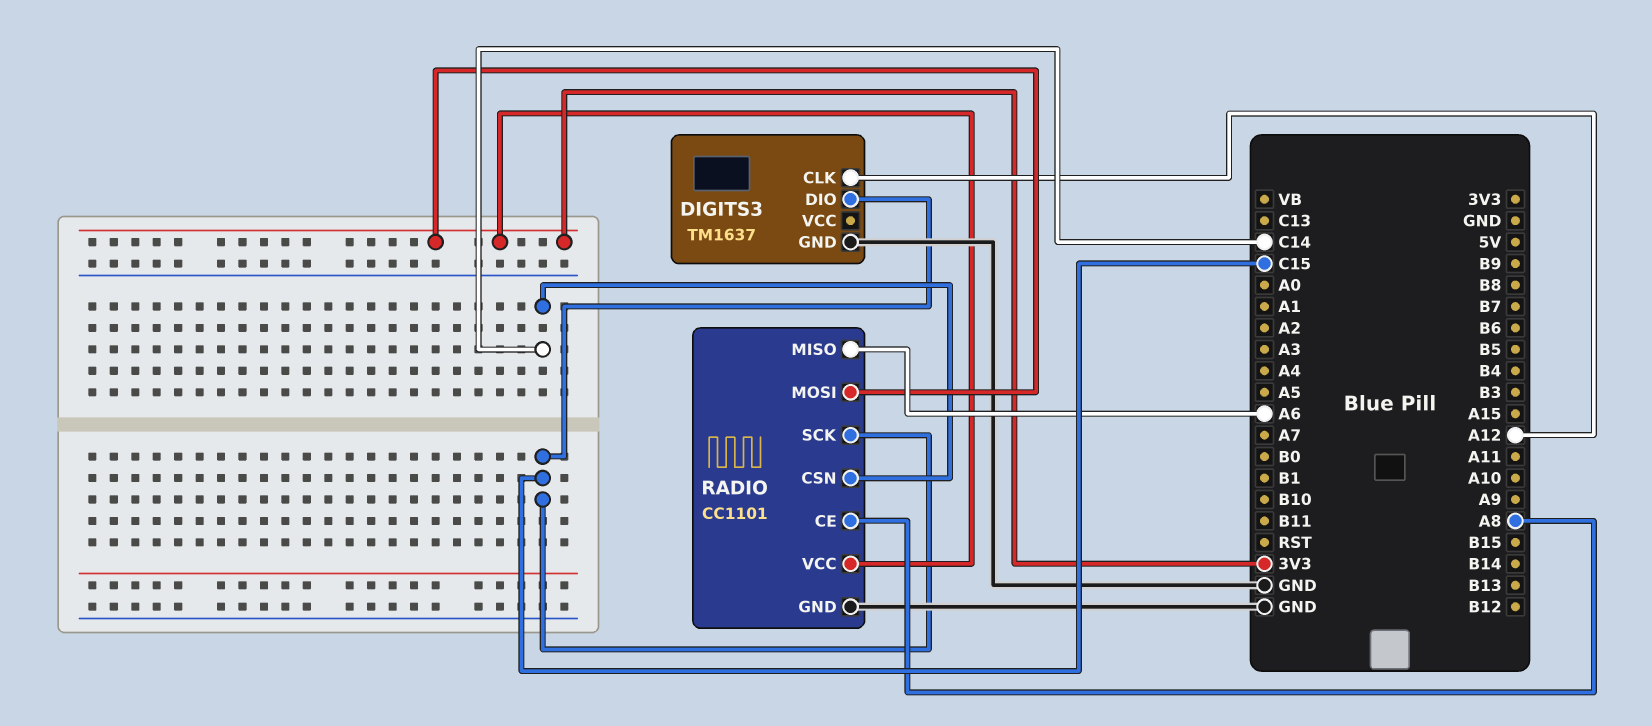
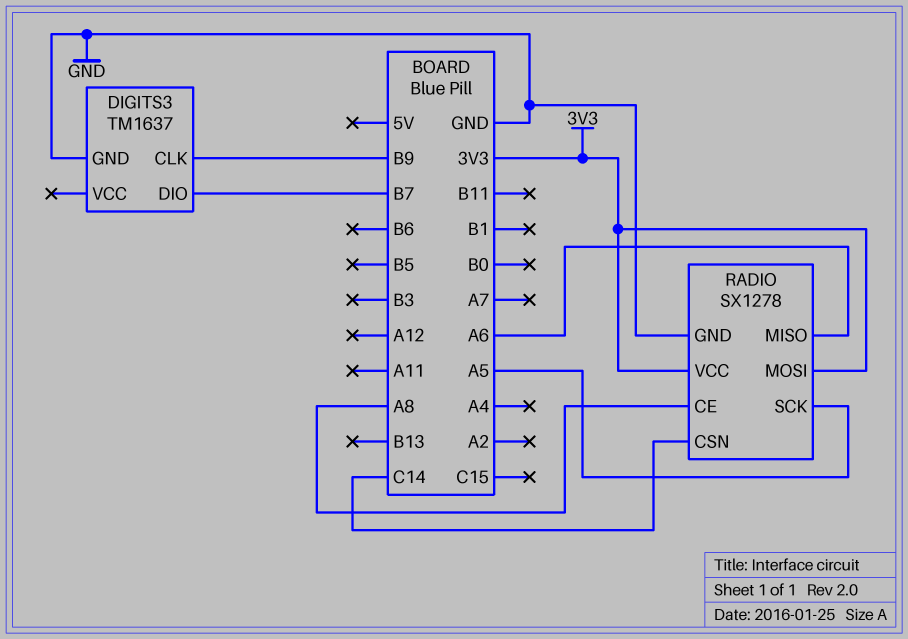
DIGITS3 pin CLK: A12 -> B9
DIGITS3 pin DIO: C15 -> B7
RADIO: CC1101 -> SX1278
RADIO pin SCK: C15 -> A5

